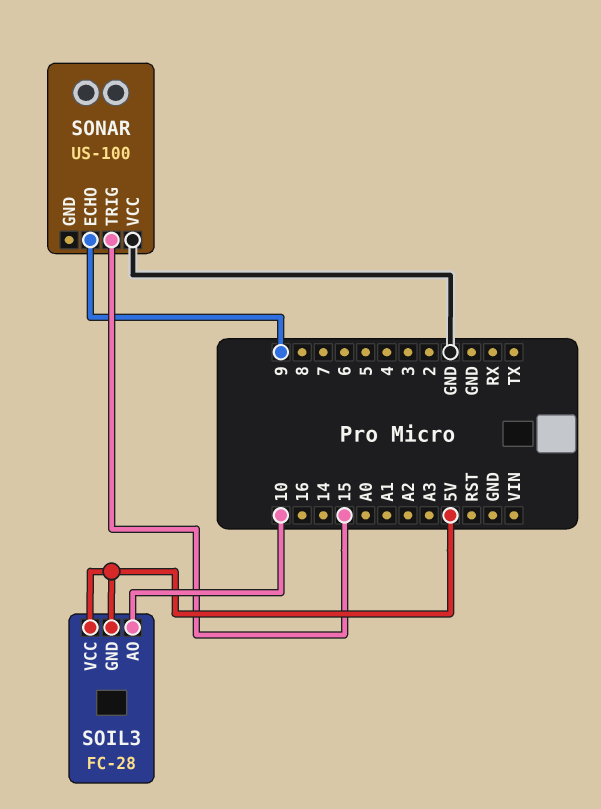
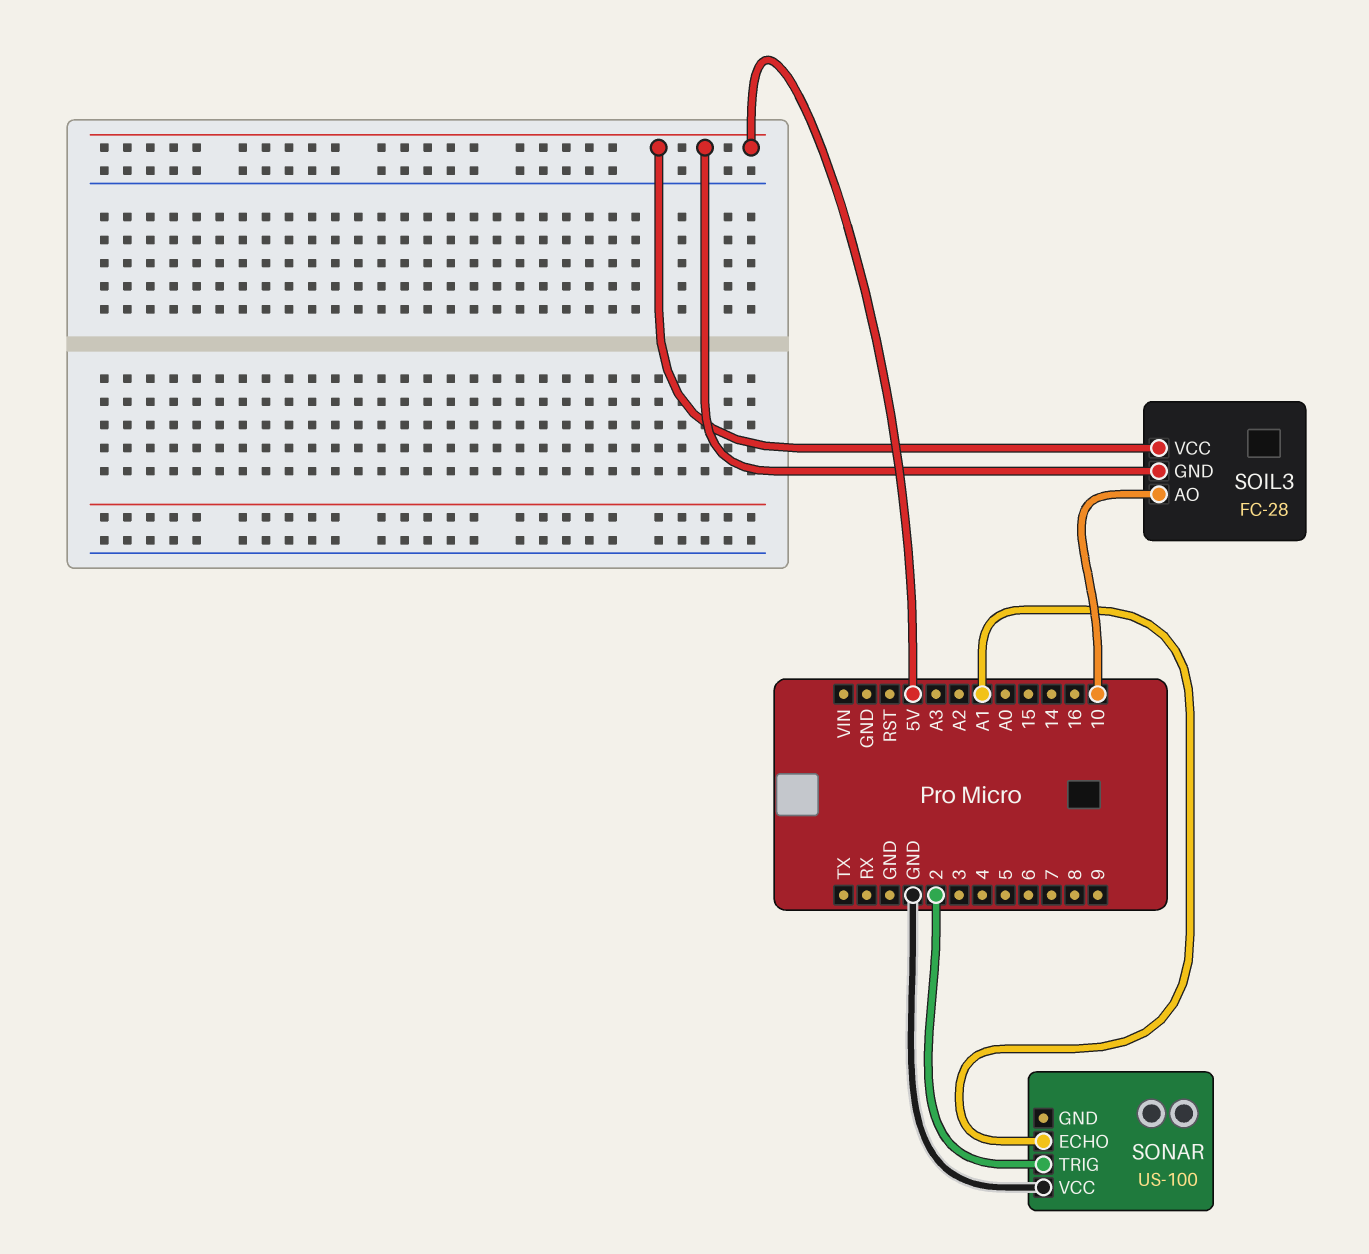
SONAR pin ECHO: 9 -> A1
SONAR pin TRIG: 15 -> 2

